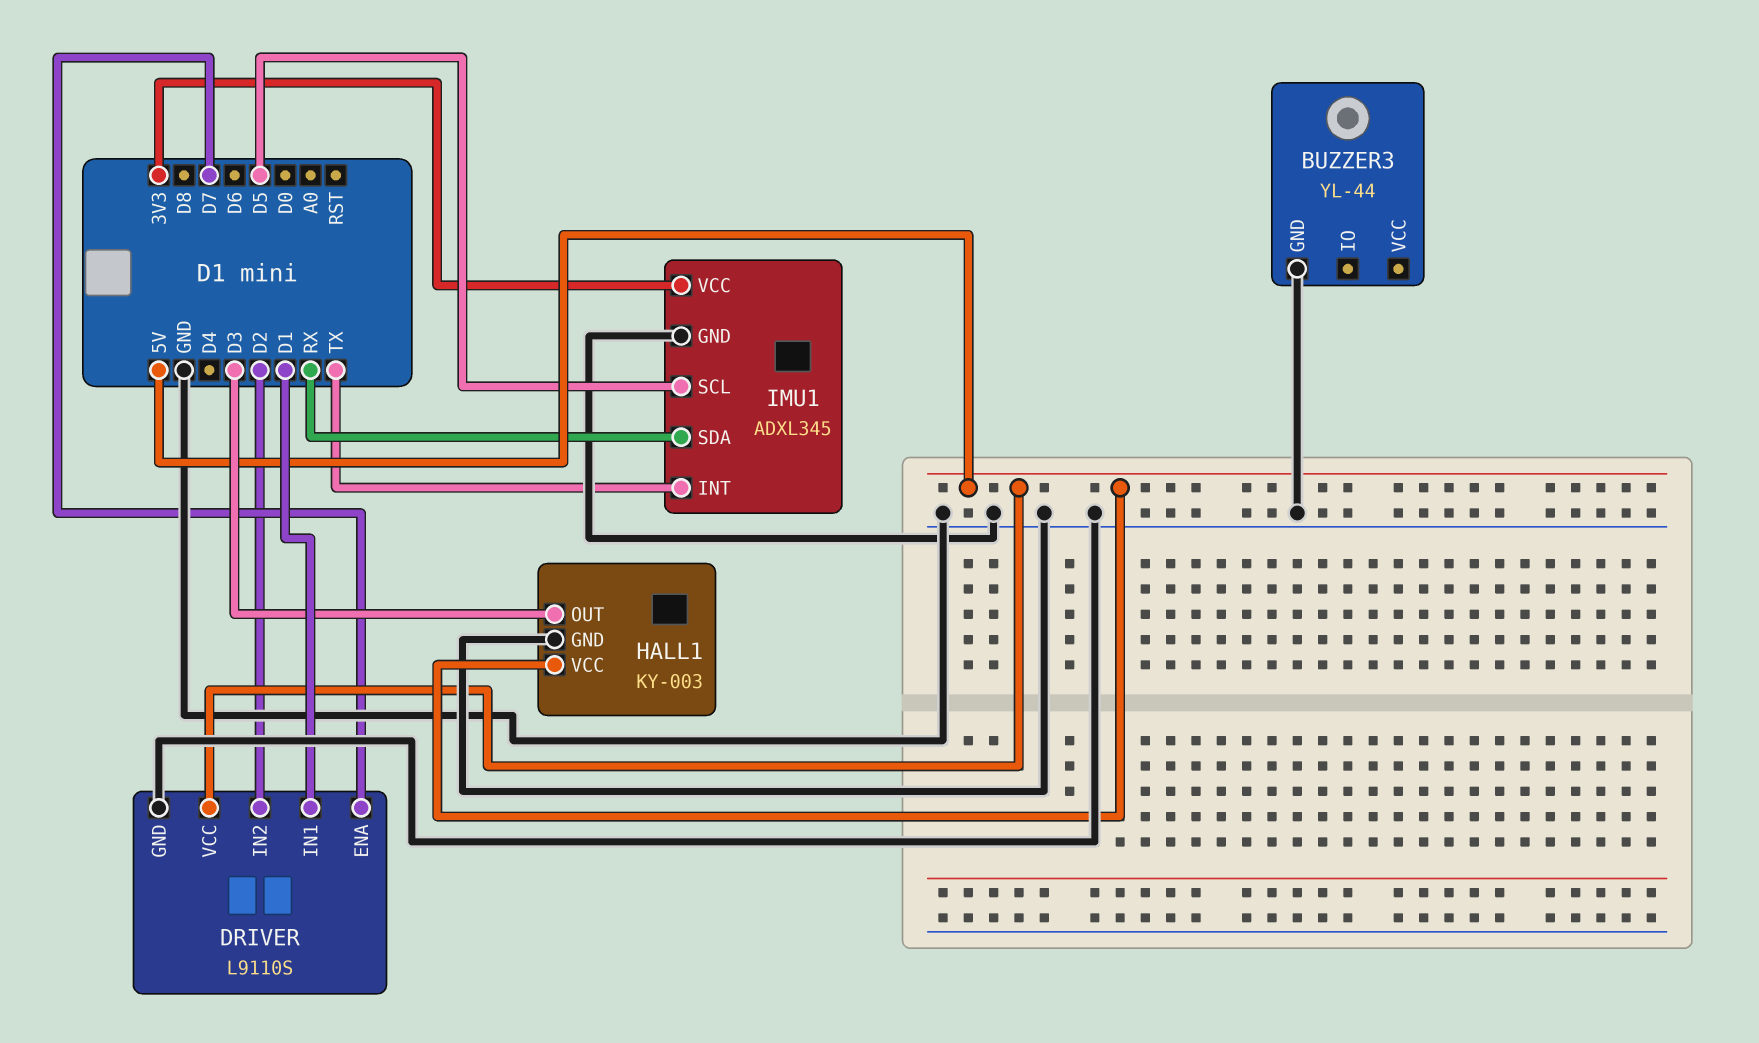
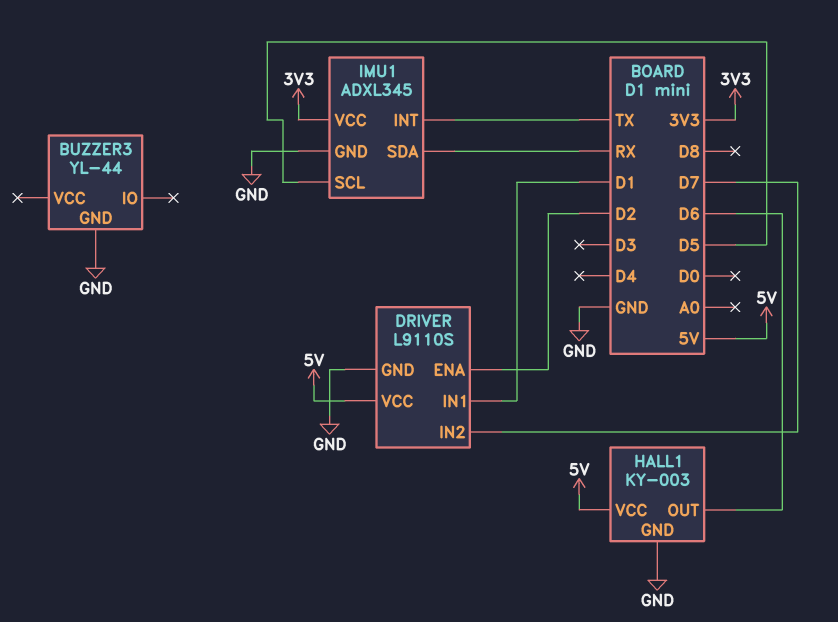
DRIVER pin ENA: D7 -> D2
DRIVER pin IN2: D2 -> D7
HALL1 pin OUT: D3 -> D6

